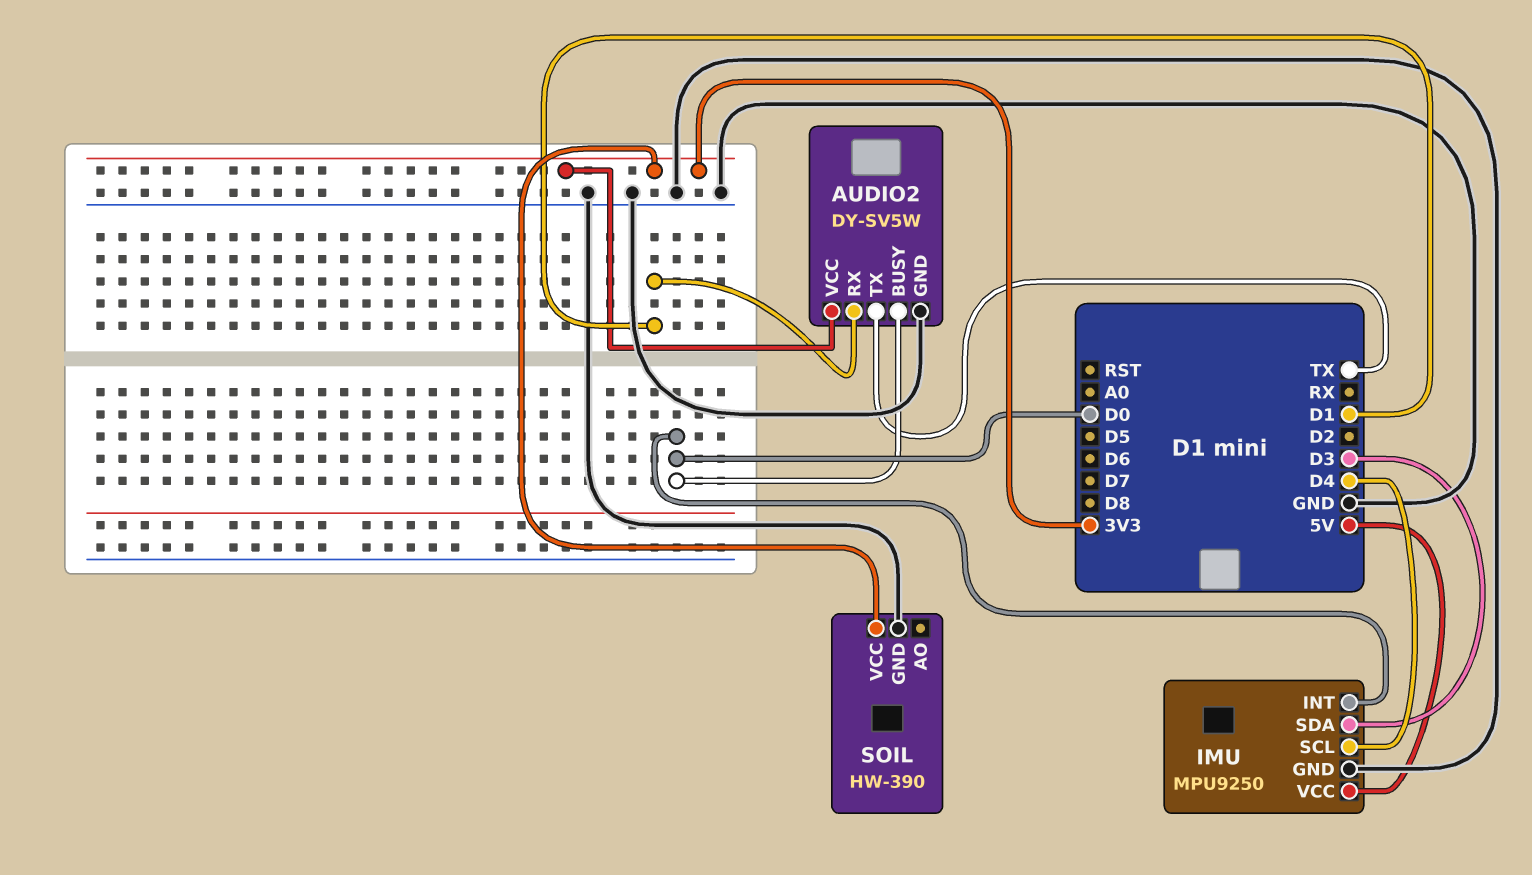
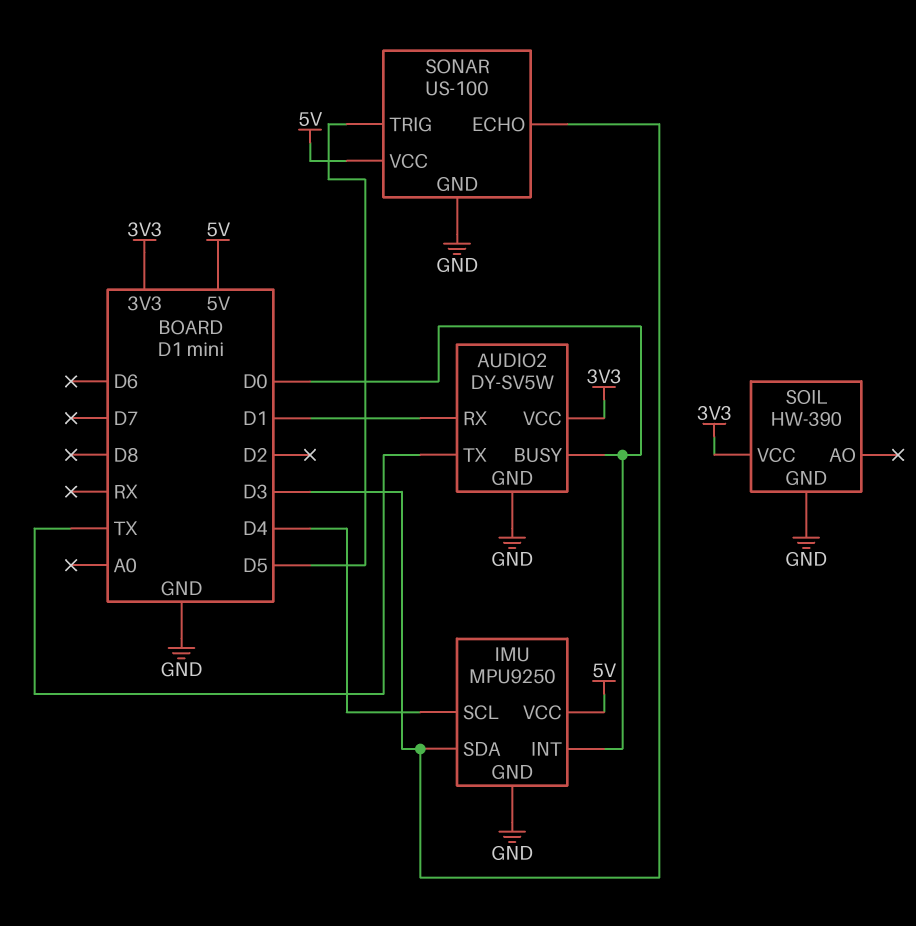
SONAR: none -> US-100
SONAR pin ECHO: none -> D3
SONAR pin GND: none -> GND
SONAR pin TRIG: none -> D5
SONAR pin VCC: none -> 5V

